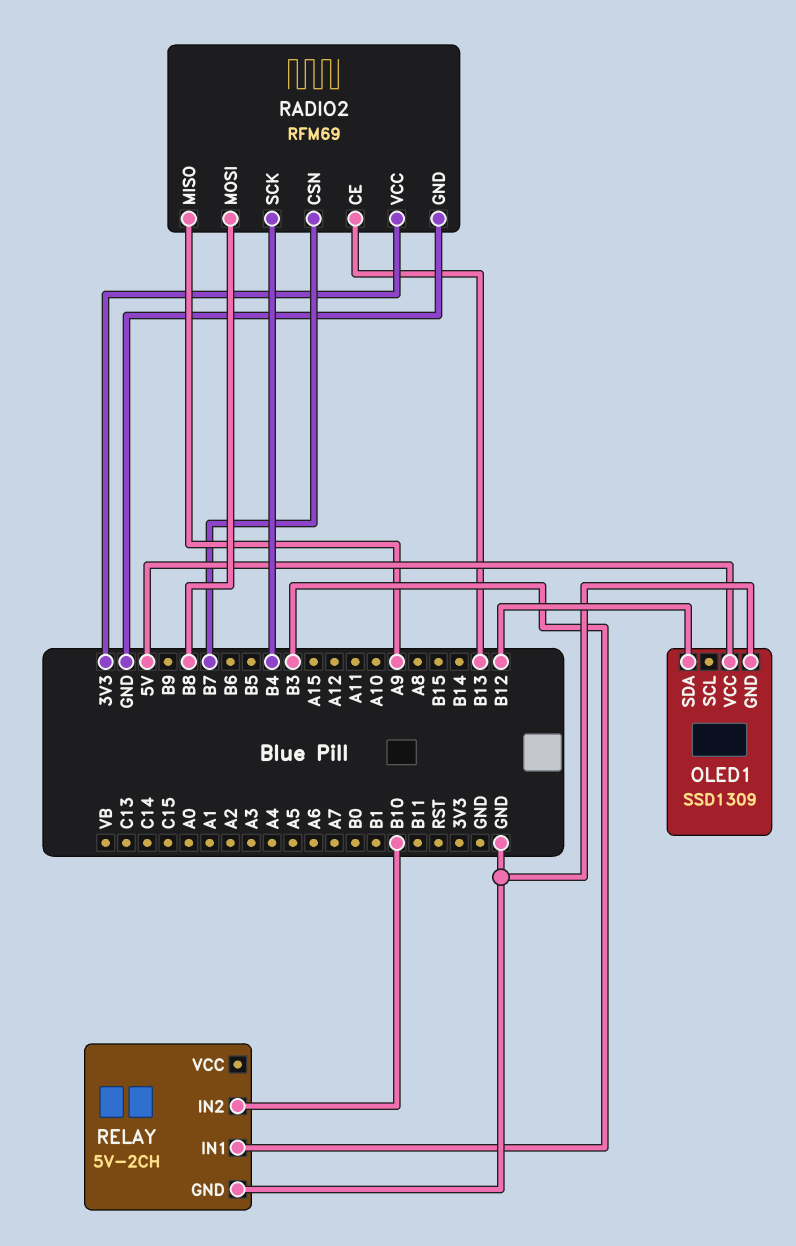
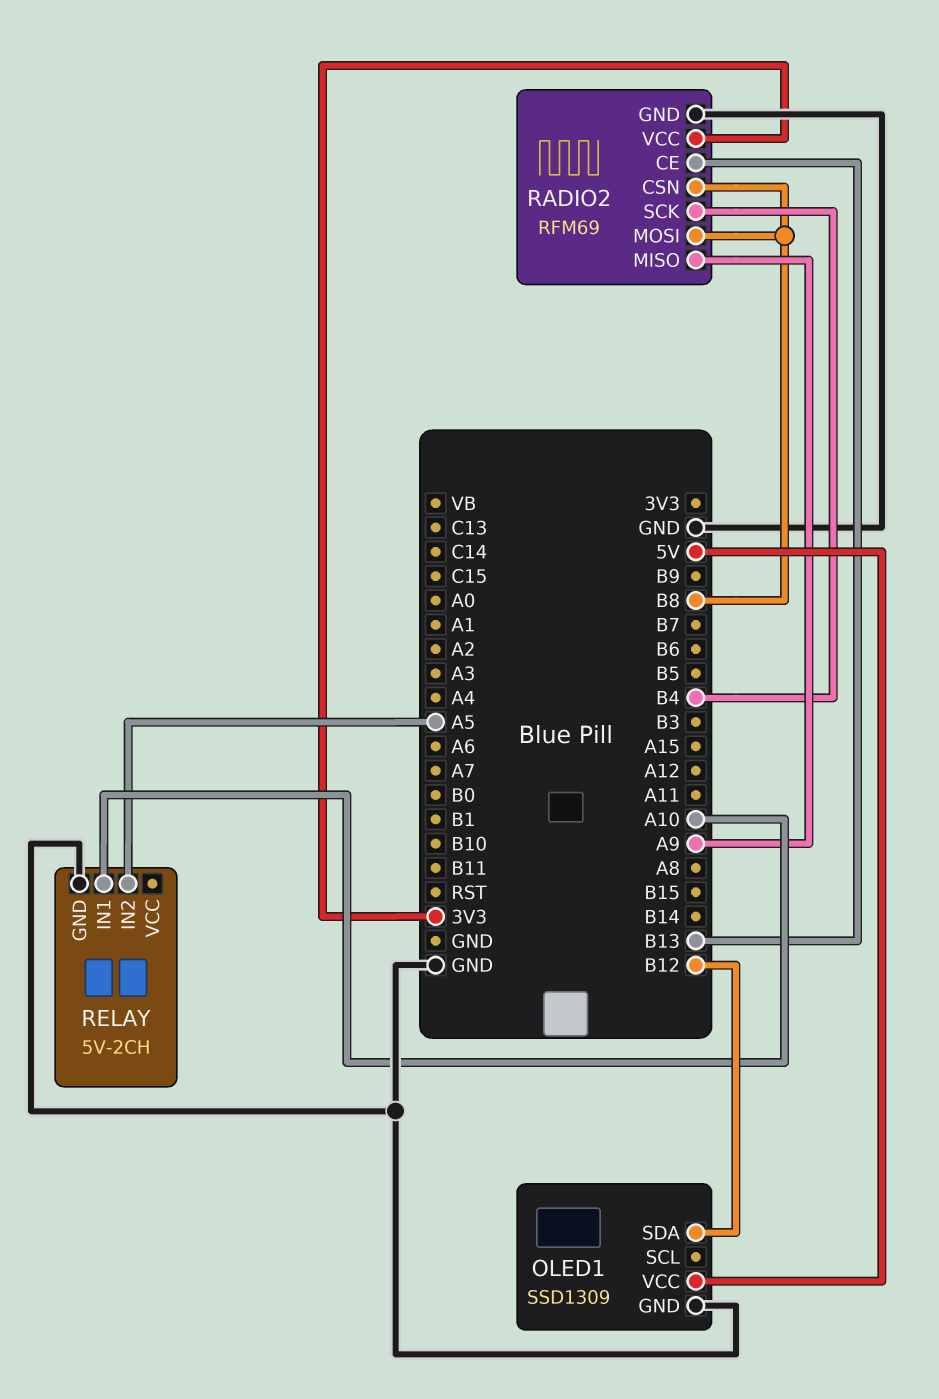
RADIO2 pin CSN: B7 -> B8
RELAY pin IN1: B3 -> A10
RELAY pin IN2: B10 -> A5

